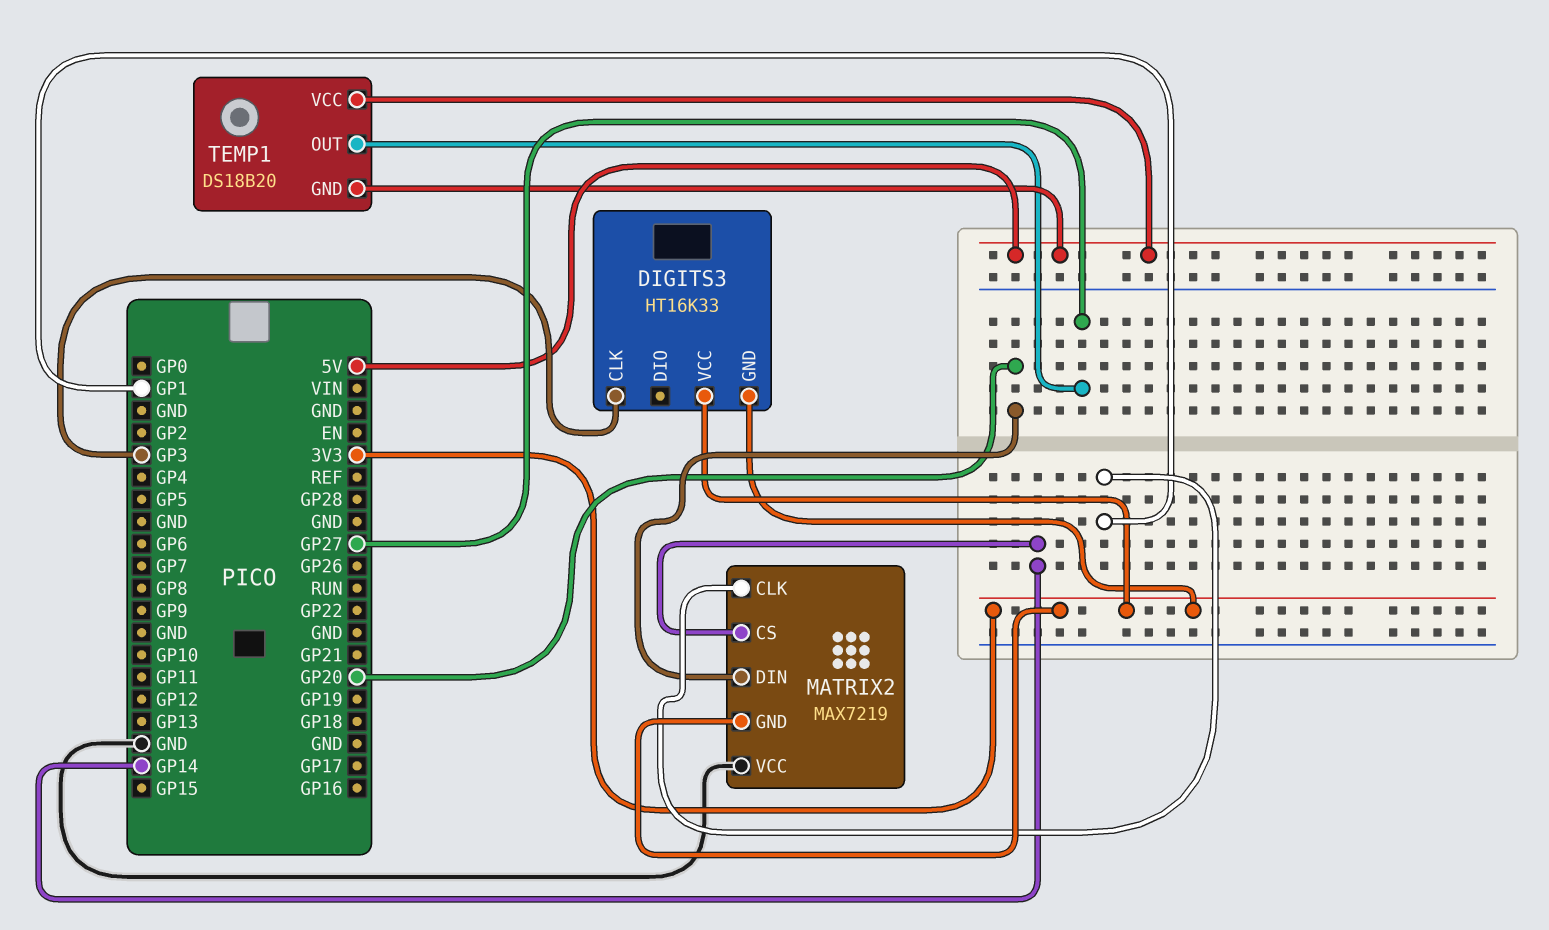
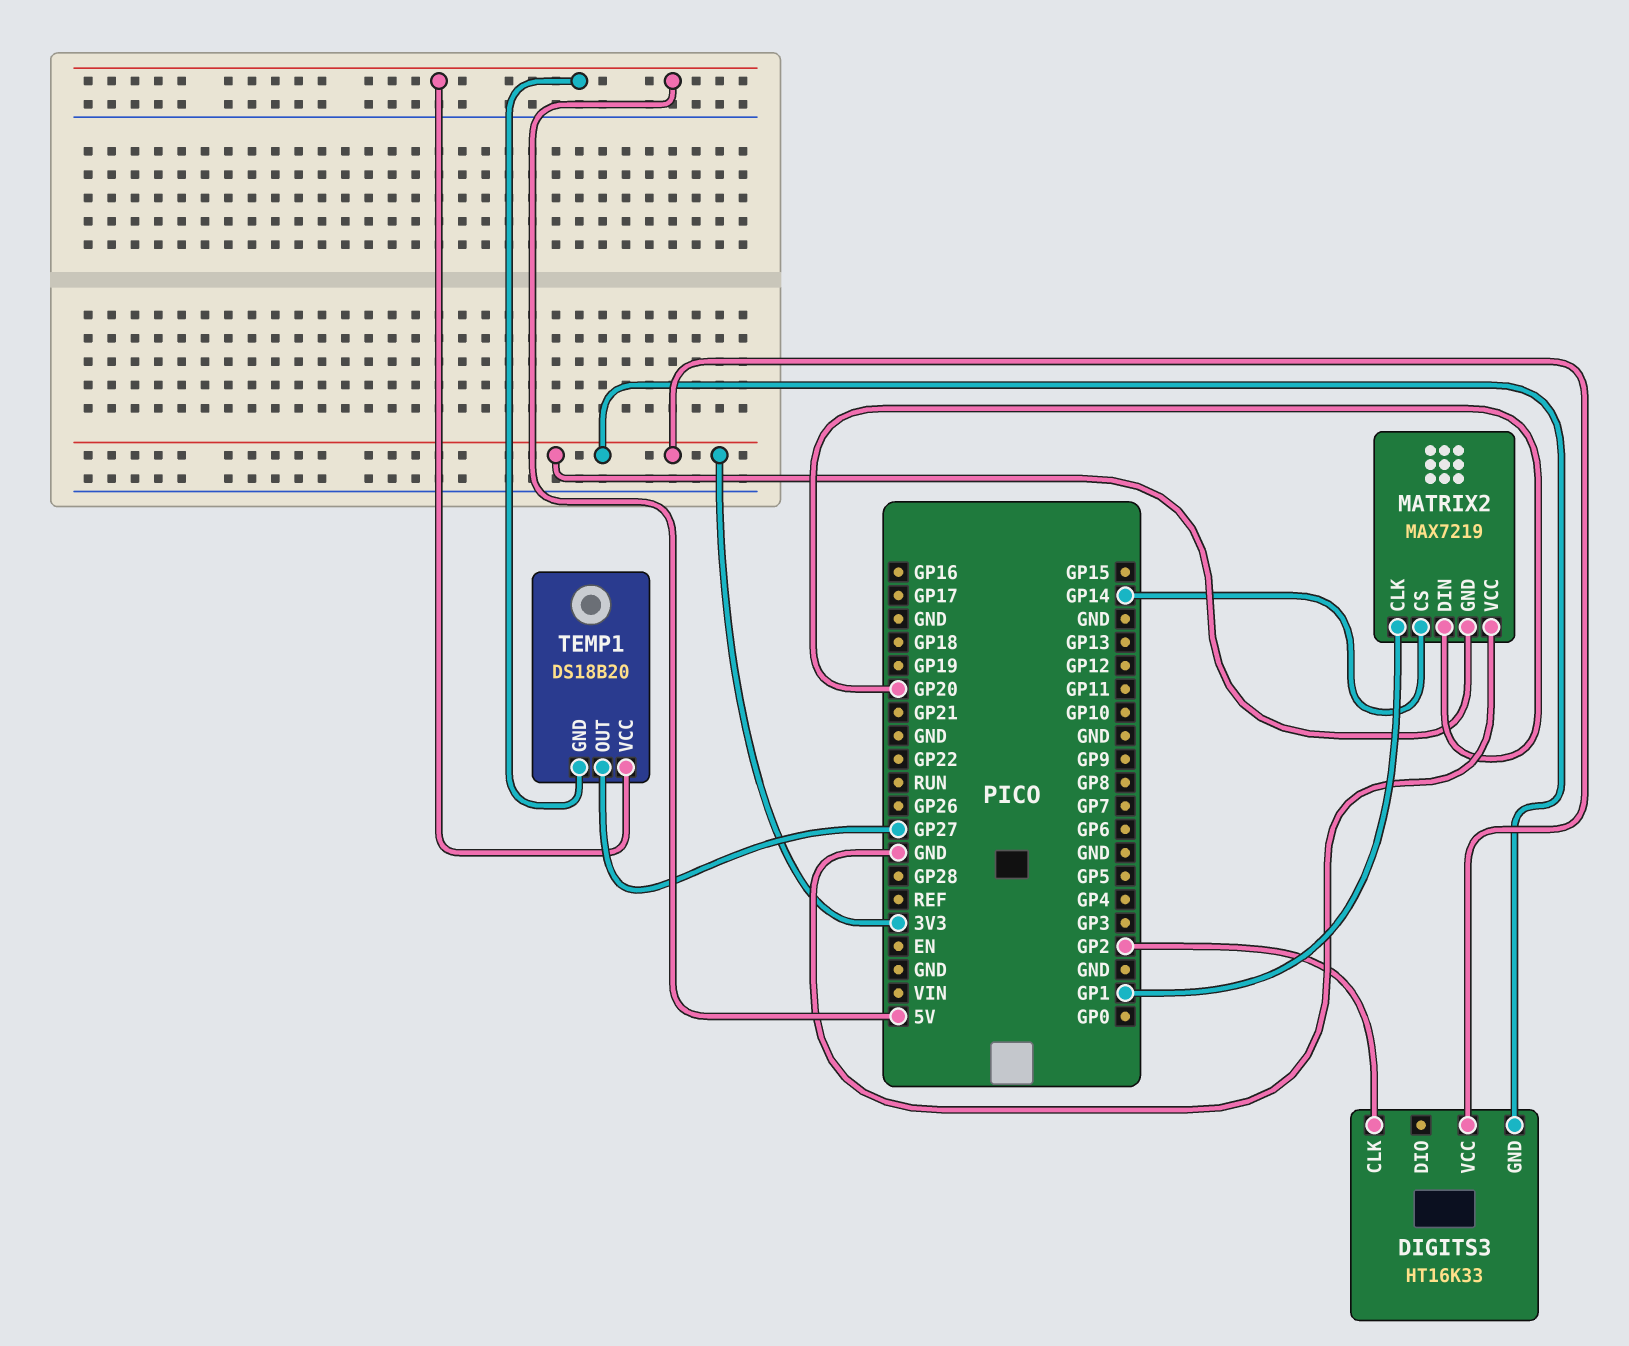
DIGITS3 pin CLK: GP3 -> GP2

